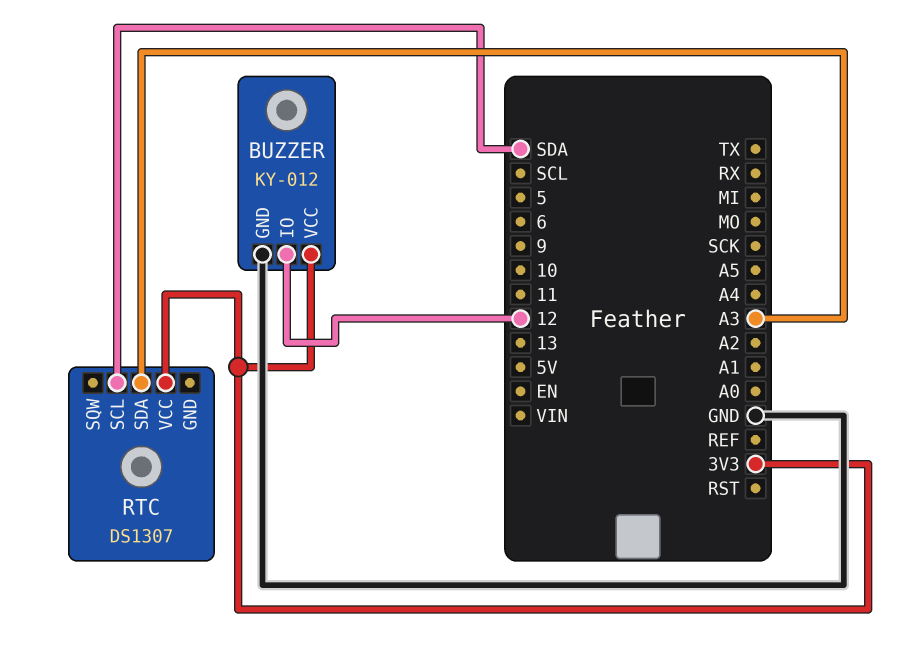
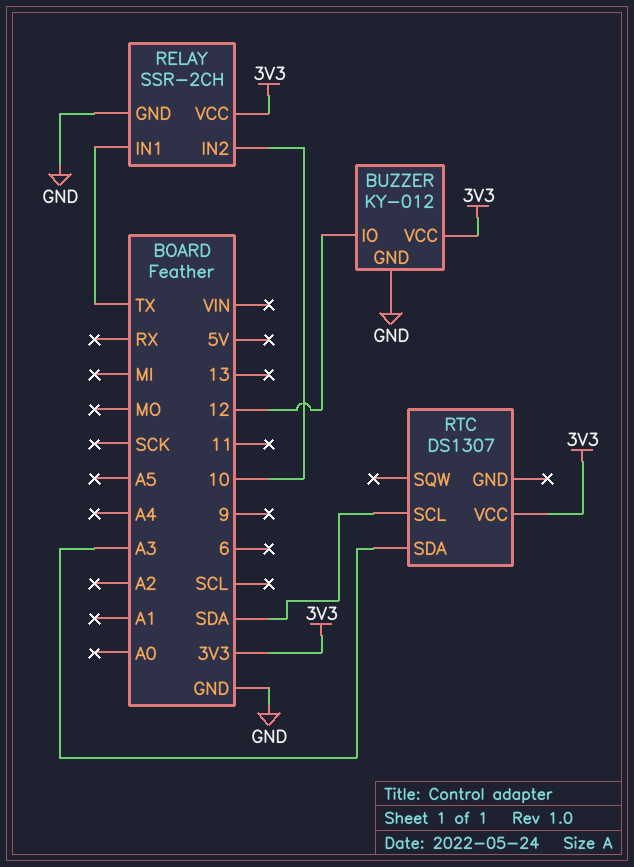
RELAY: none -> SSR-2CH
RELAY pin GND: none -> GND
RELAY pin IN1: none -> TX
RELAY pin IN2: none -> 10
RELAY pin VCC: none -> 3V3

